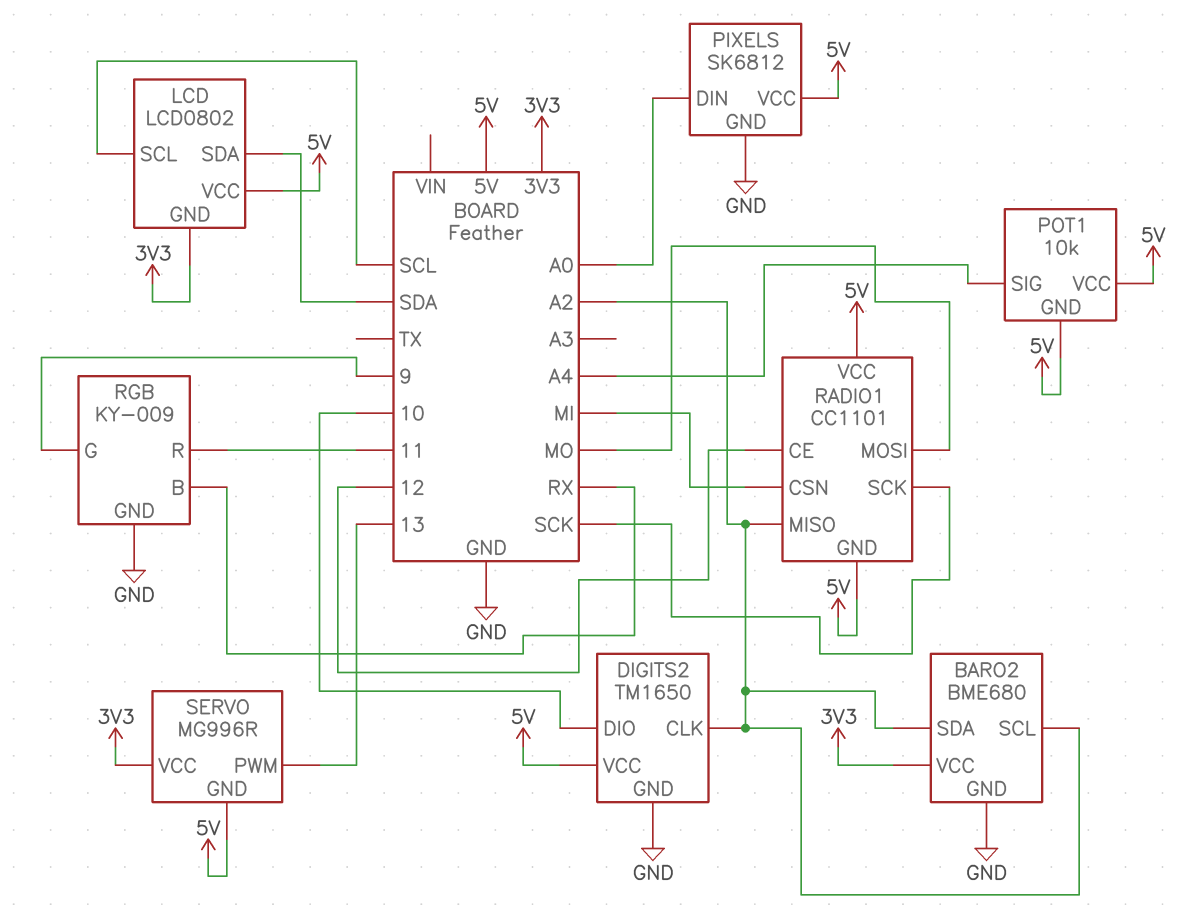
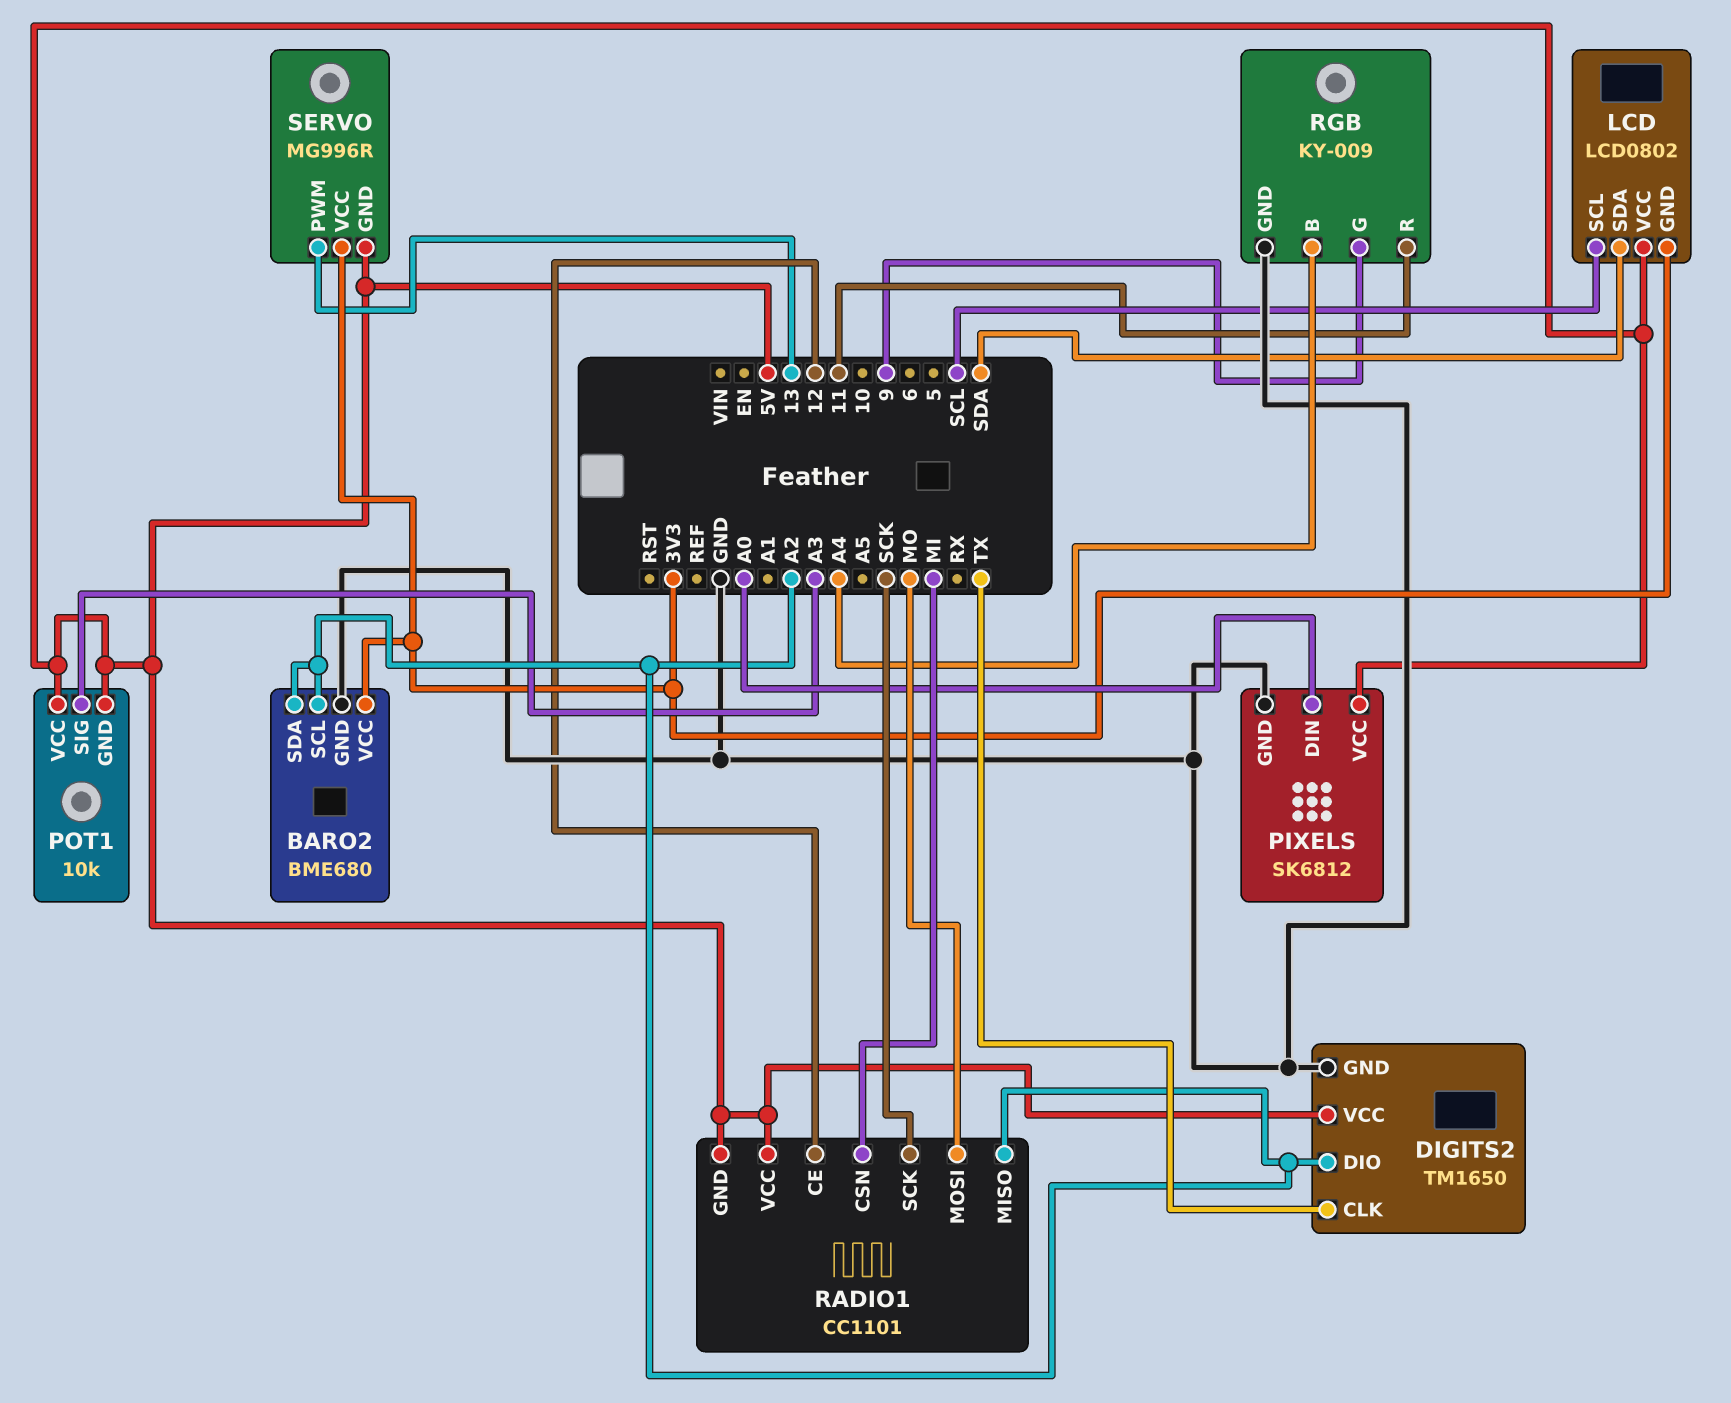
DIGITS2 pin CLK: A2 -> TX
DIGITS2 pin DIO: 10 -> A2
POT1 pin SIG: A4 -> A3
RGB pin B: RX -> A4

